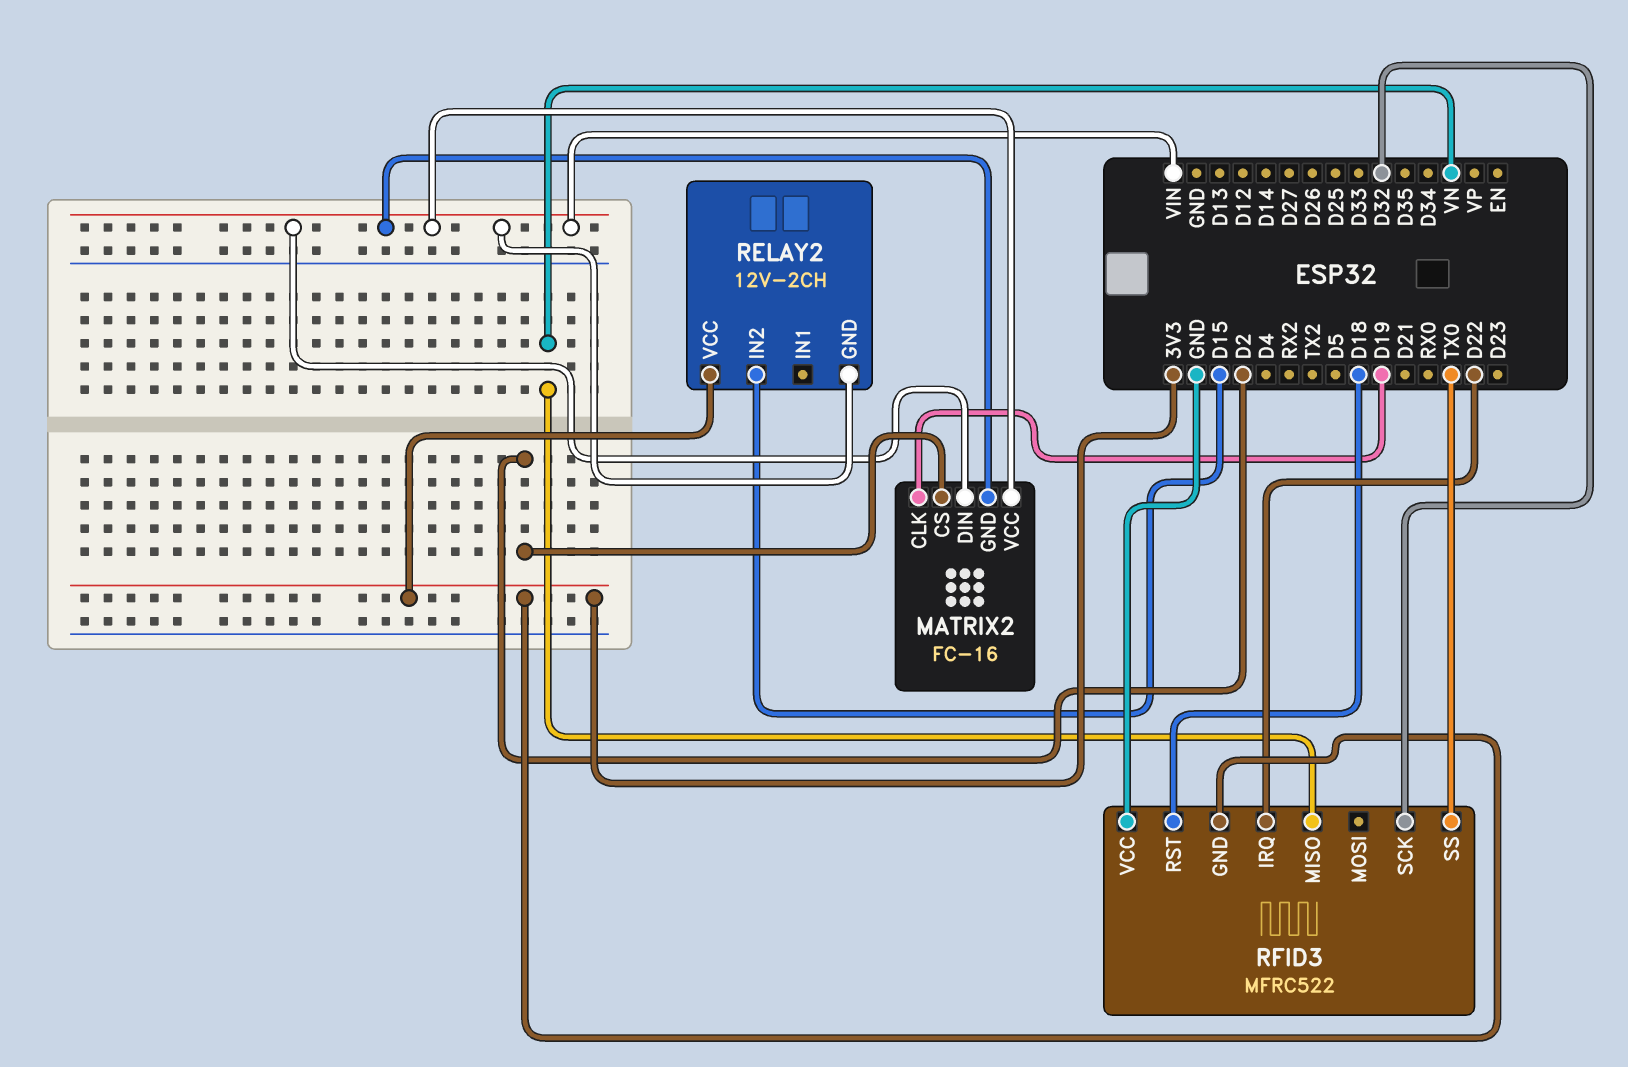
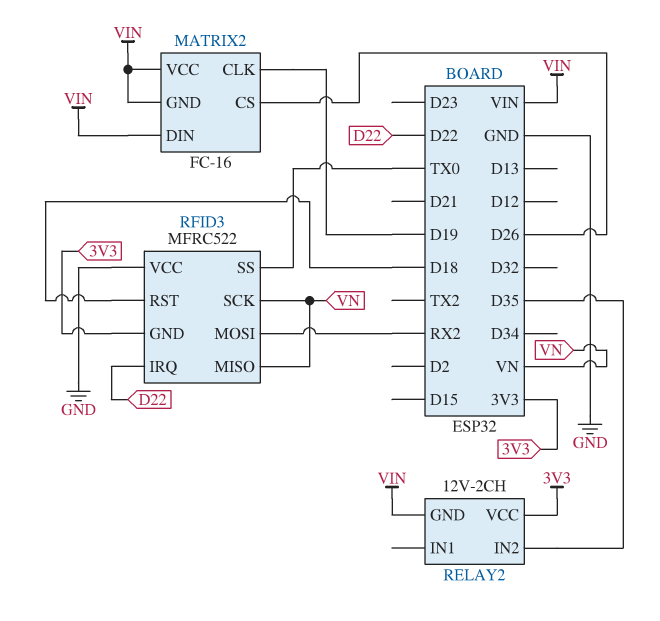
MATRIX2 pin CS: D2 -> D26
RELAY2 pin IN2: D15 -> D35
RFID3 pin MOSI: none -> RX2
RFID3 pin SCK: D32 -> VN

